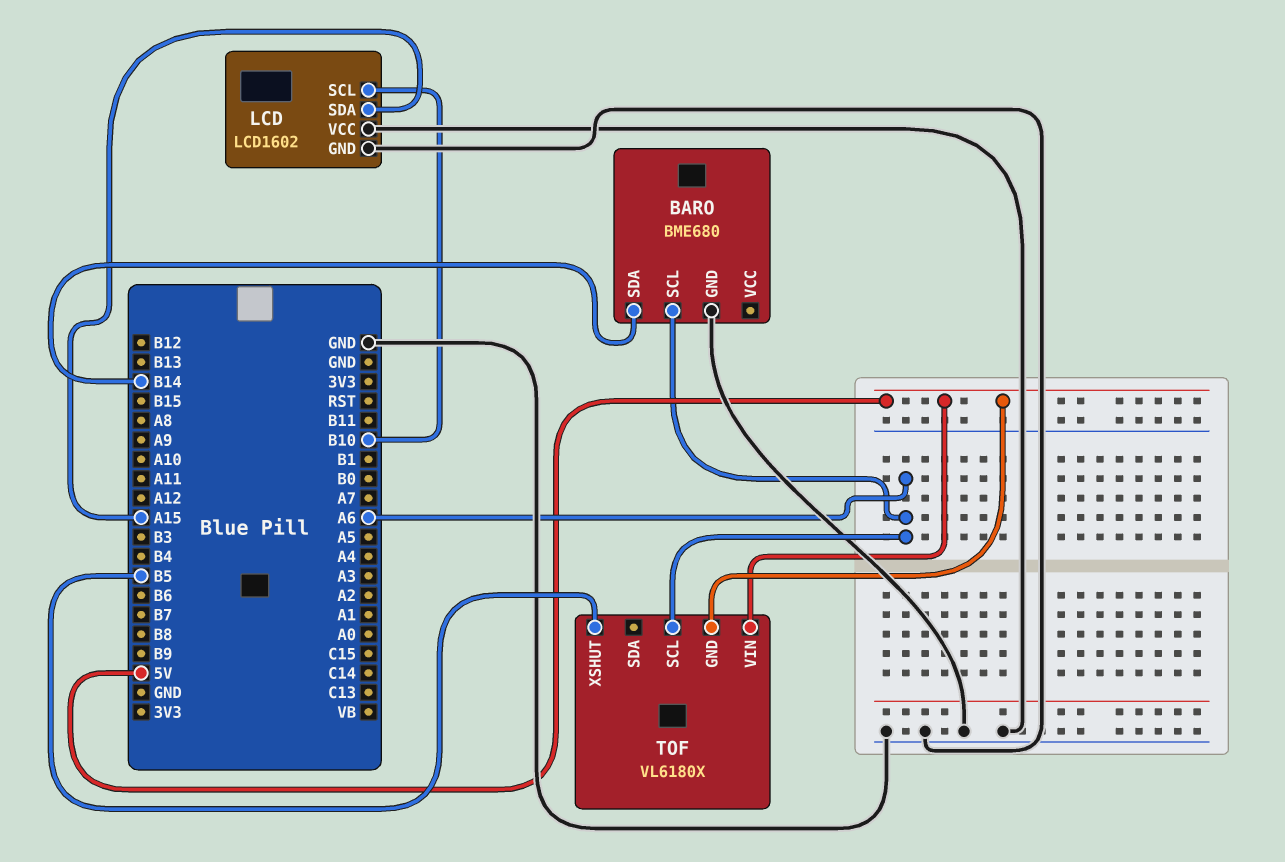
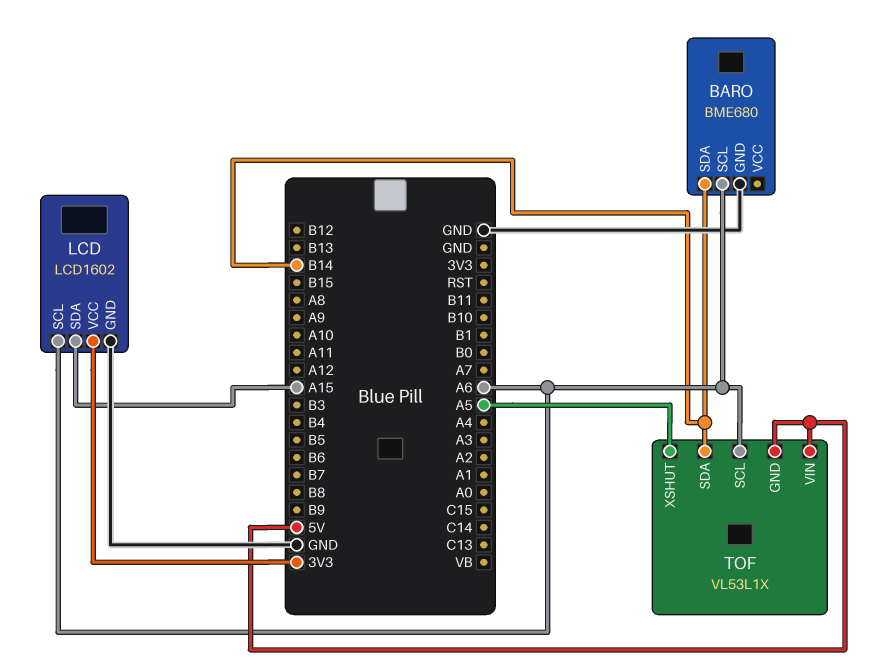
LCD pin SCL: B10 -> A6
LCD pin VCC: GND -> 3V3
TOF: VL6180X -> VL53L1X
TOF pin SDA: none -> B14
TOF pin XSHUT: B5 -> A5

